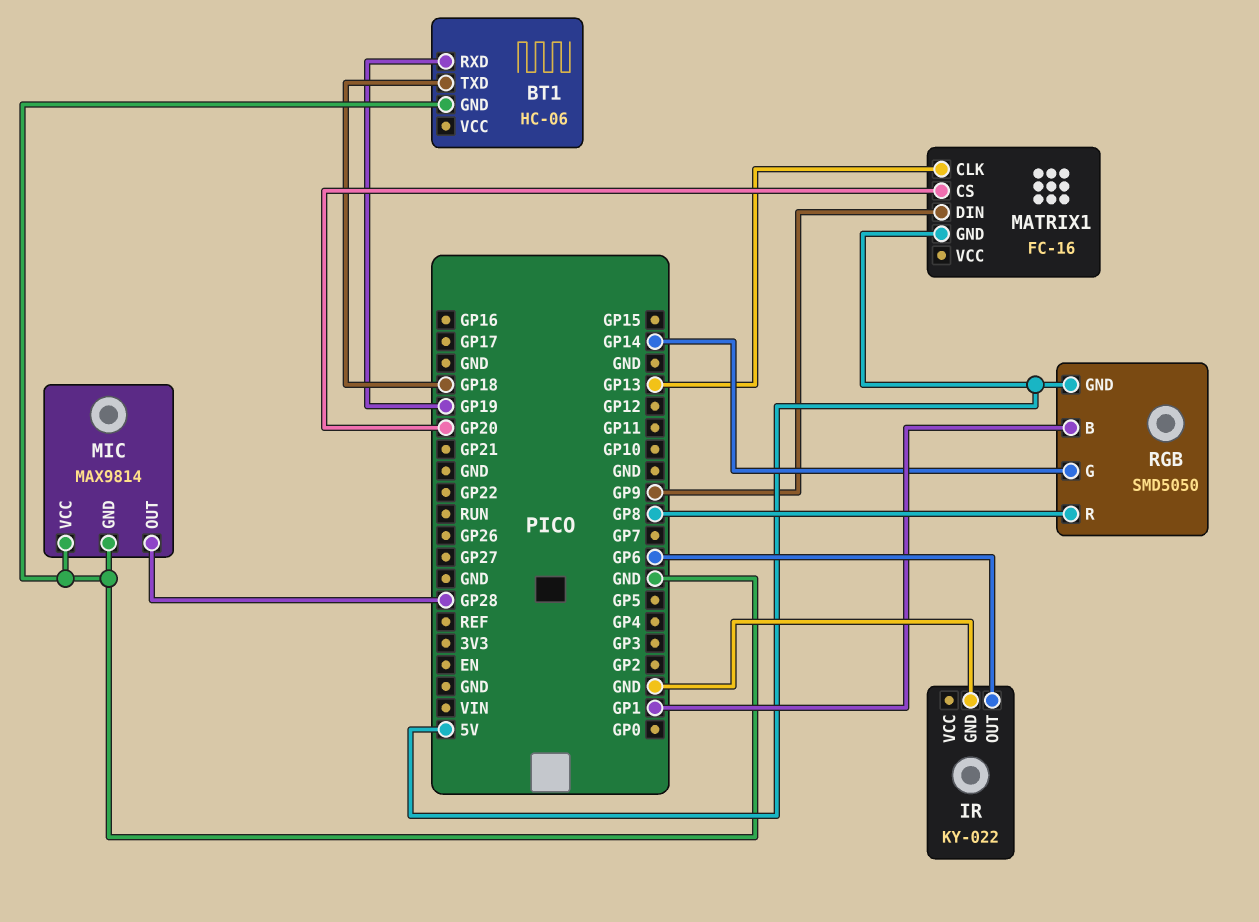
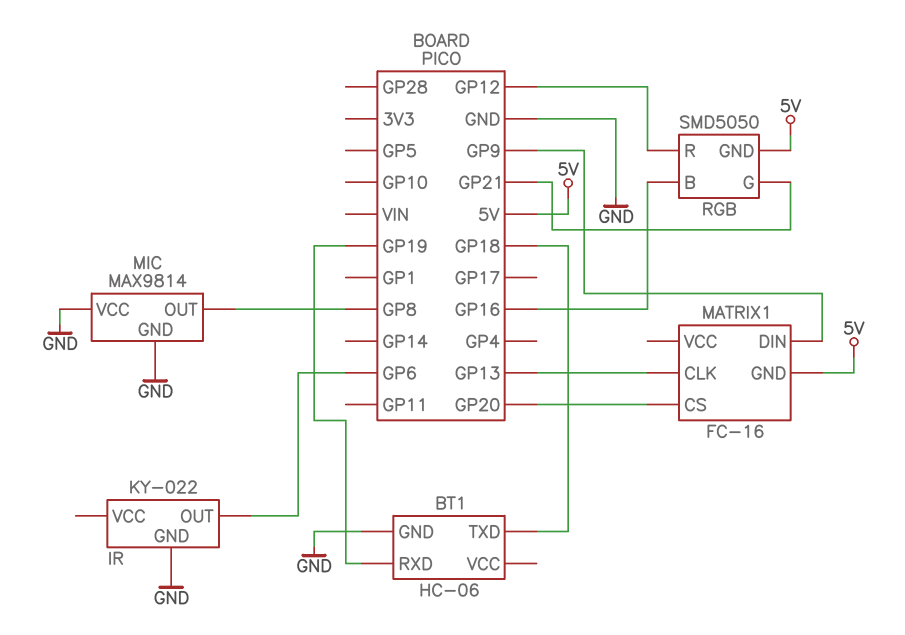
MIC pin OUT: GP28 -> GP8
RGB pin B: GP1 -> GP16
RGB pin G: GP14 -> GP21
RGB pin R: GP8 -> GP12

